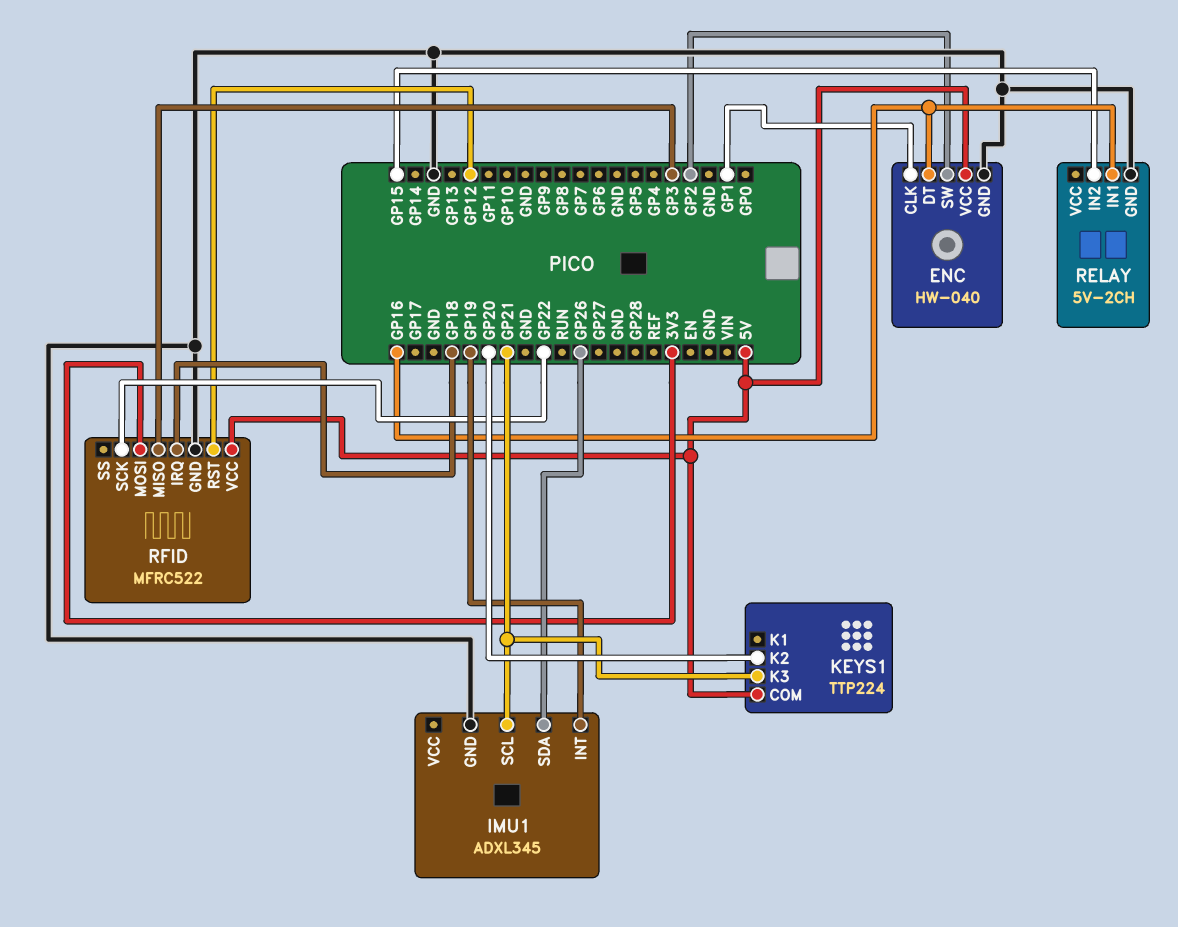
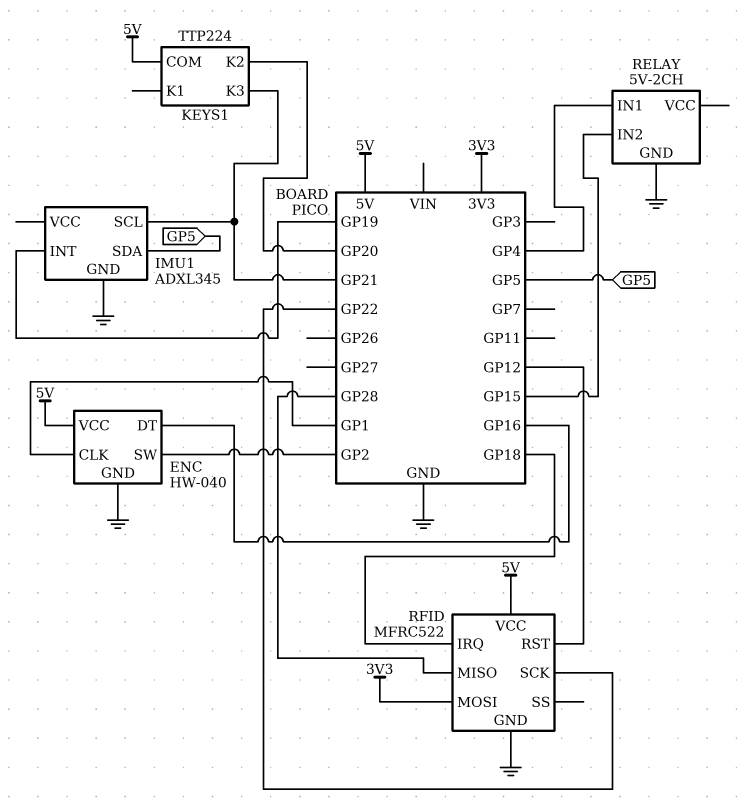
IMU1 pin SDA: GP26 -> GP5
RELAY pin IN1: GP16 -> GP4
RFID pin MISO: GP3 -> GP28

